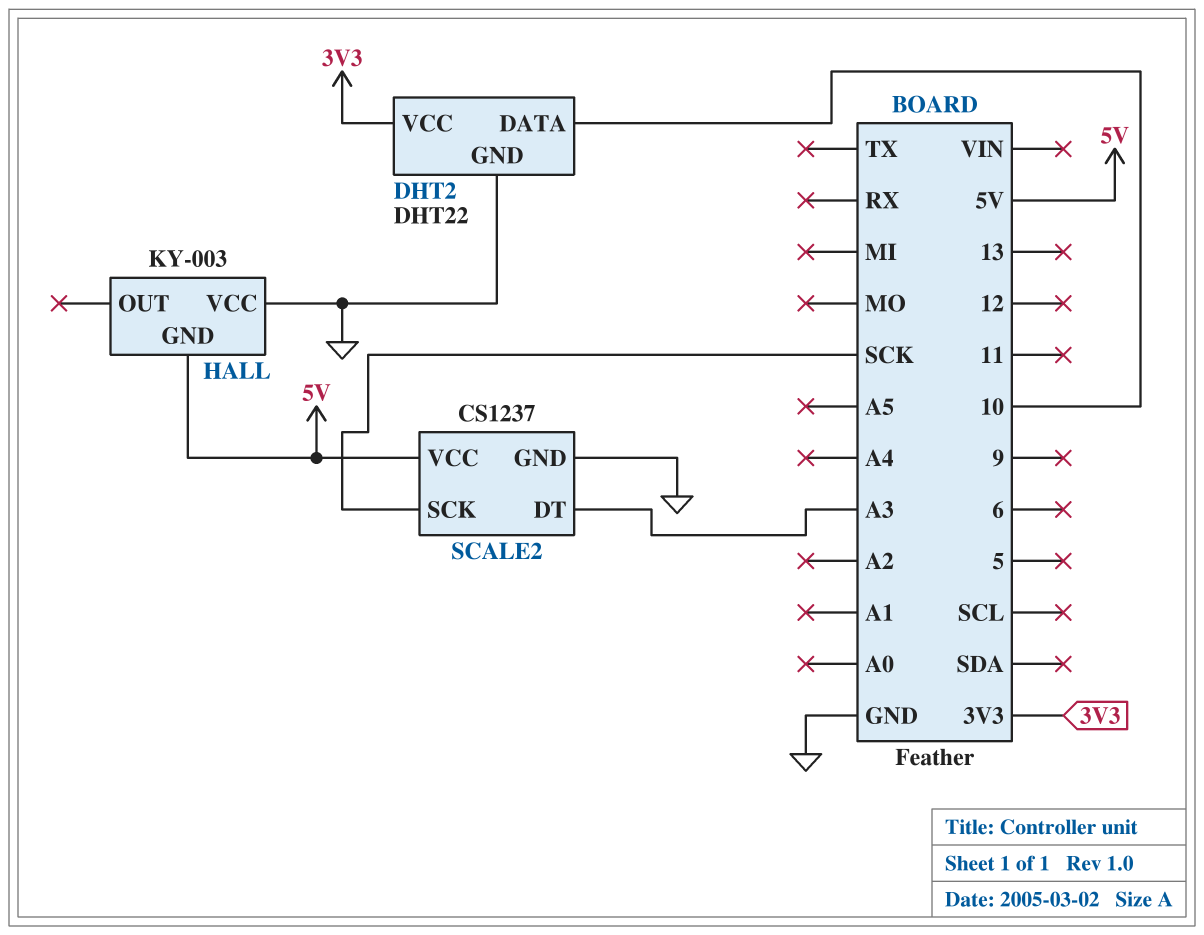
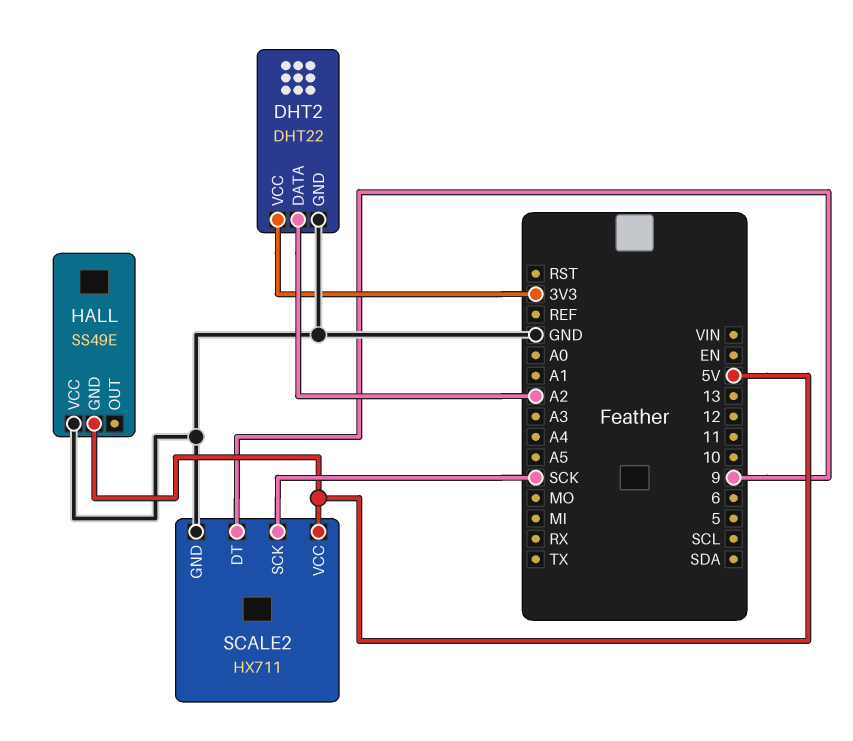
DHT2 pin DATA: 10 -> A2
HALL: KY-003 -> SS49E
SCALE2: CS1237 -> HX711
SCALE2 pin DT: A3 -> 9

